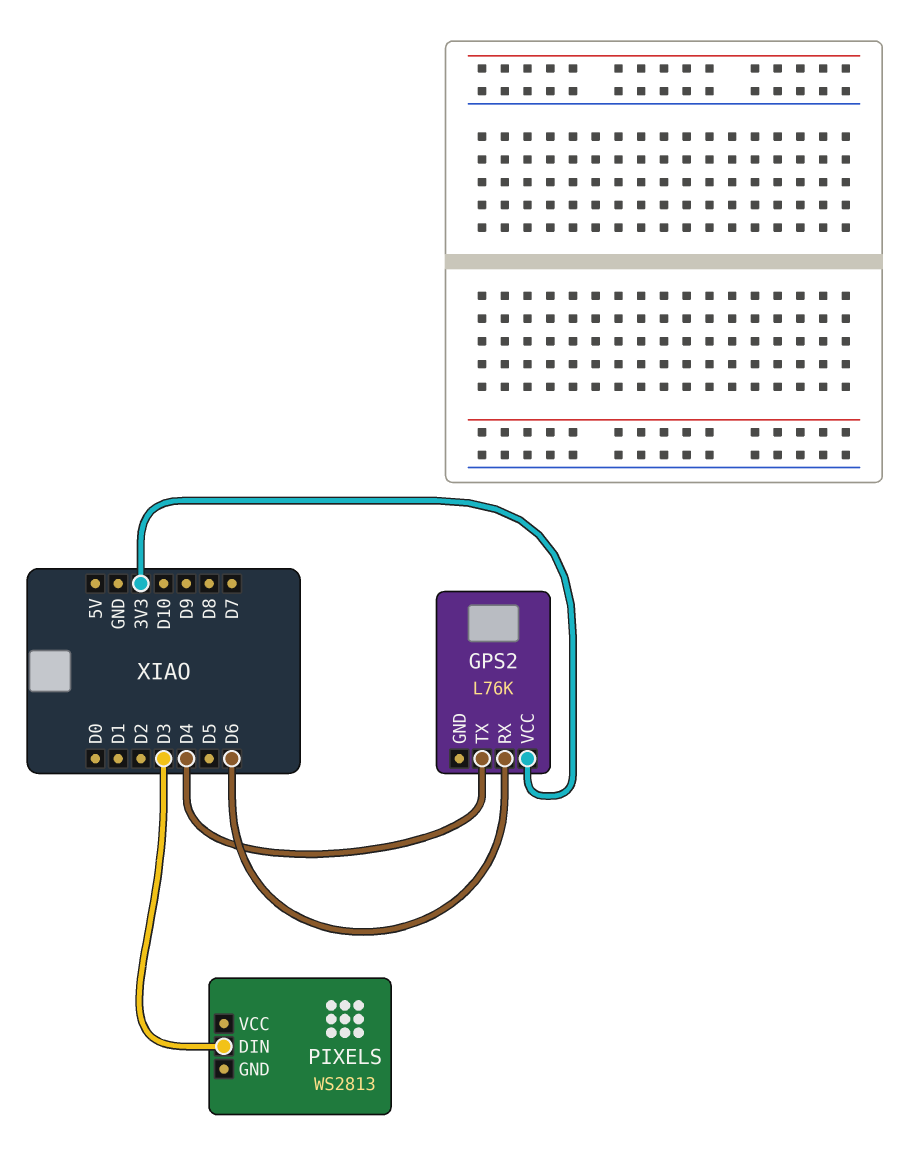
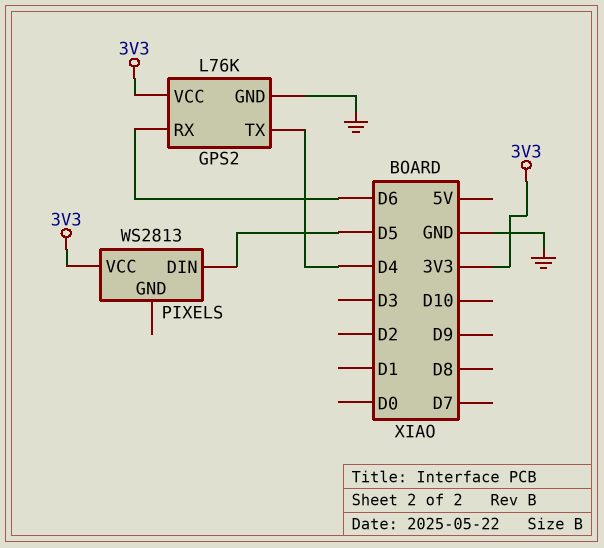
GPS2 pin GND: none -> GND
PIXELS pin DIN: D3 -> D5
PIXELS pin VCC: none -> 3V3

